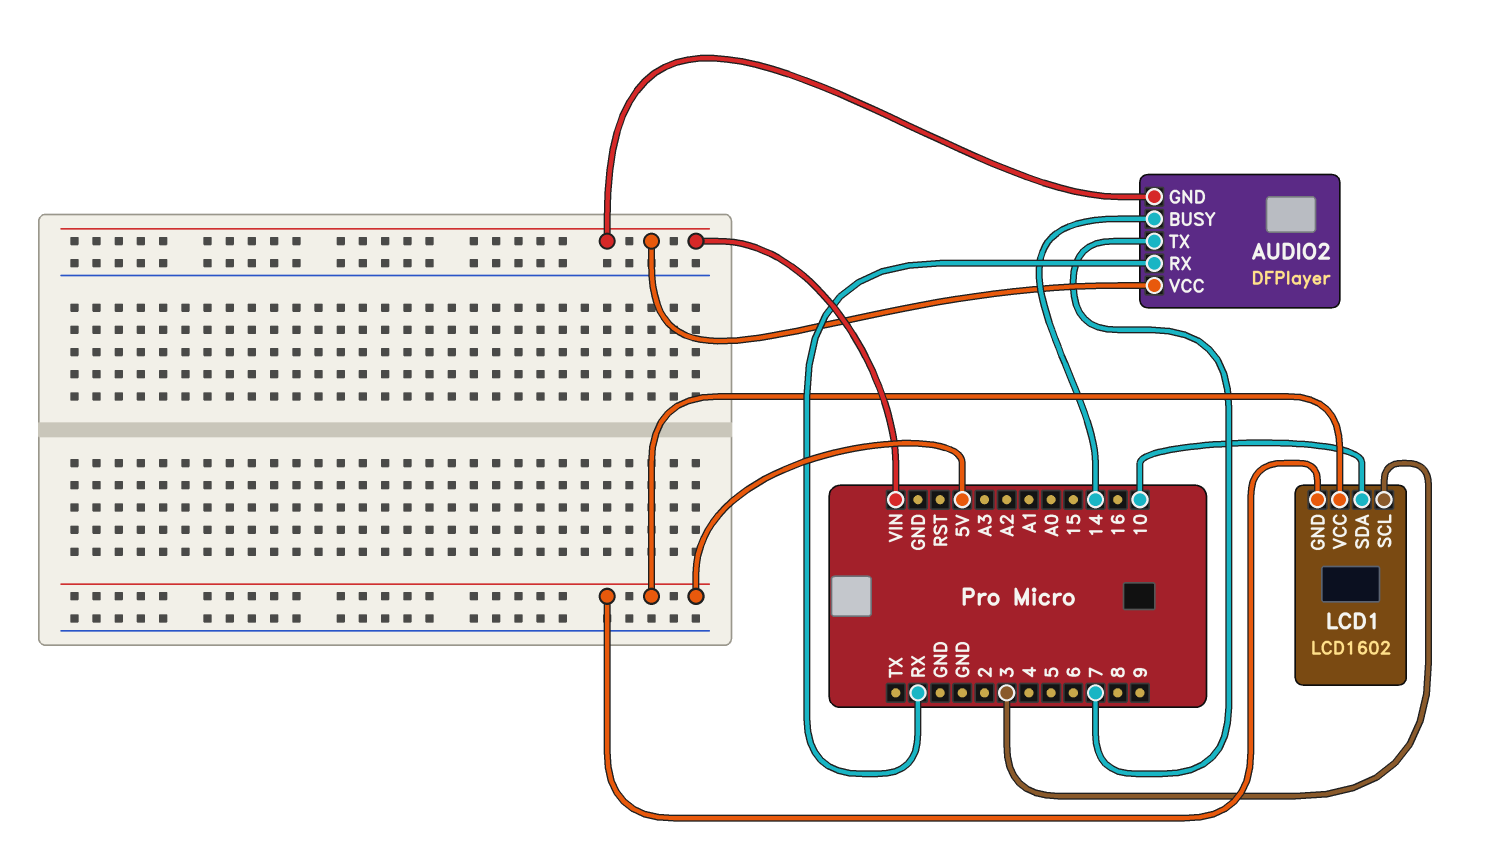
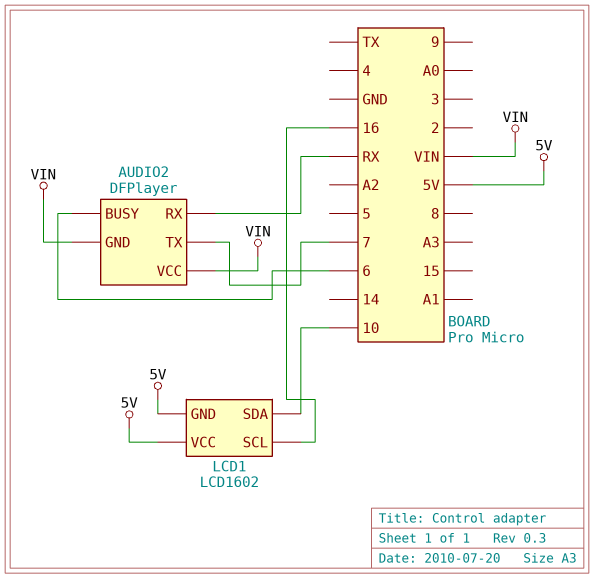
AUDIO2 pin BUSY: 14 -> 6
LCD1 pin SCL: 3 -> 16

